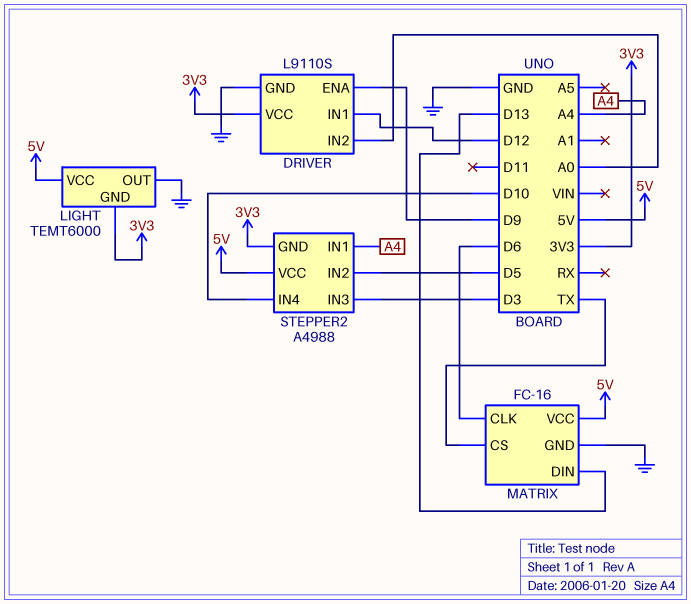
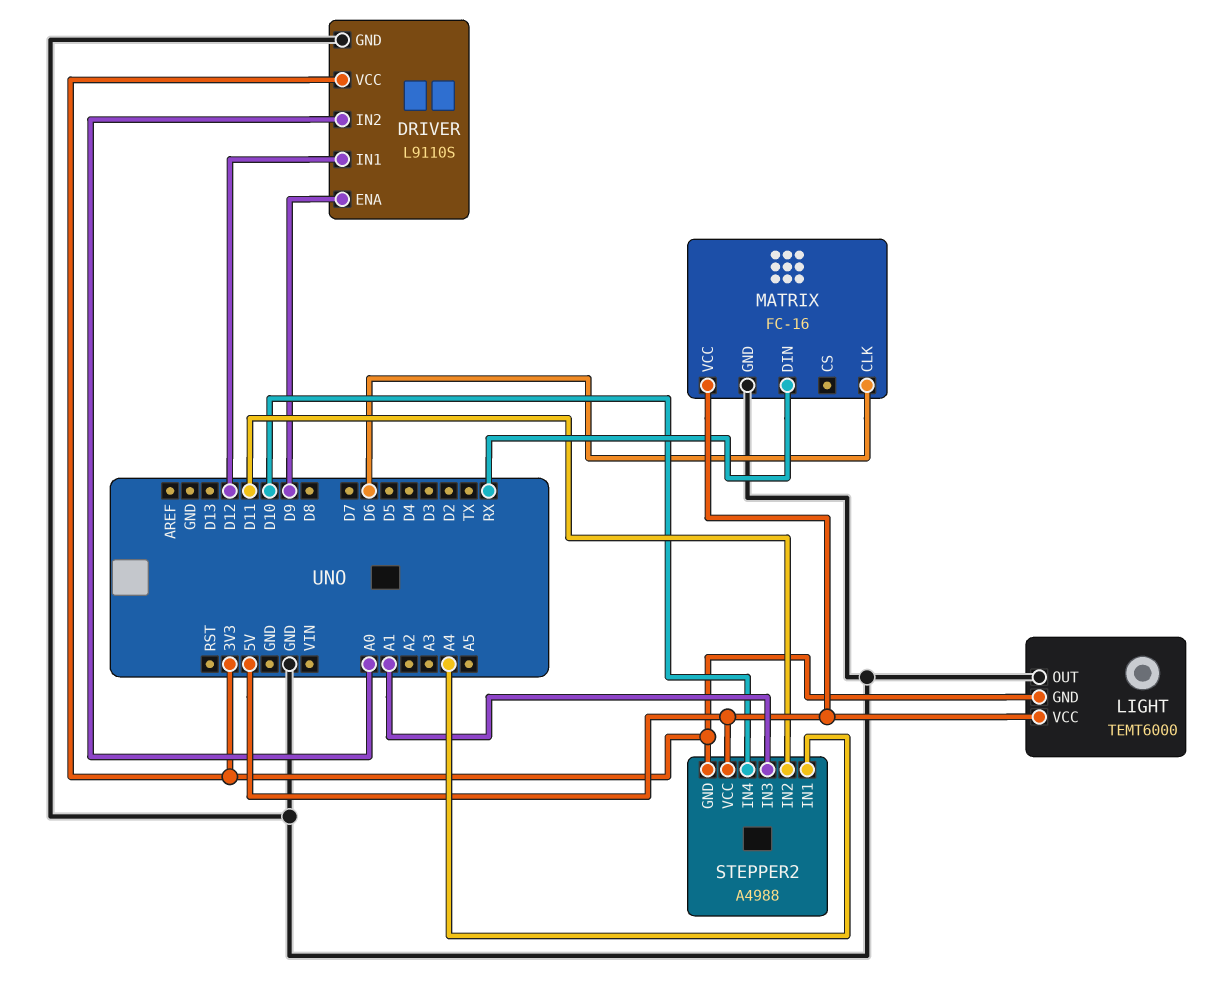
MATRIX pin CS: TX -> none
MATRIX pin DIN: D13 -> RX
STEPPER2 pin IN2: D5 -> D11
STEPPER2 pin IN3: D3 -> A1

